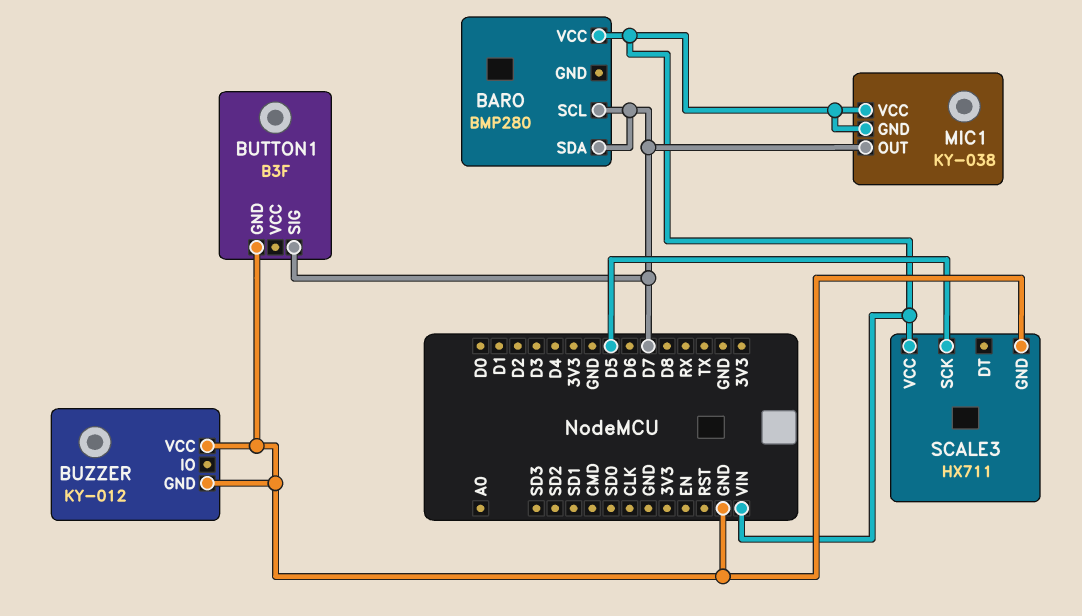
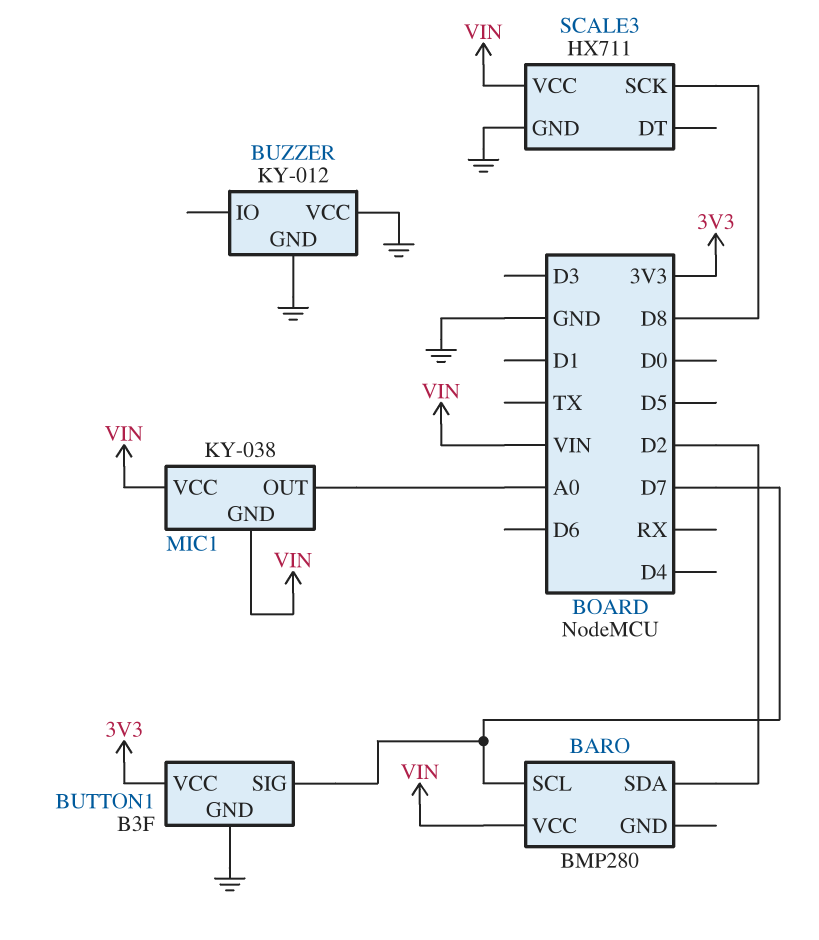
BARO pin SDA: D7 -> D2
BUTTON1 pin VCC: none -> 3V3
MIC1 pin OUT: D7 -> A0
SCALE3 pin SCK: D5 -> D8

